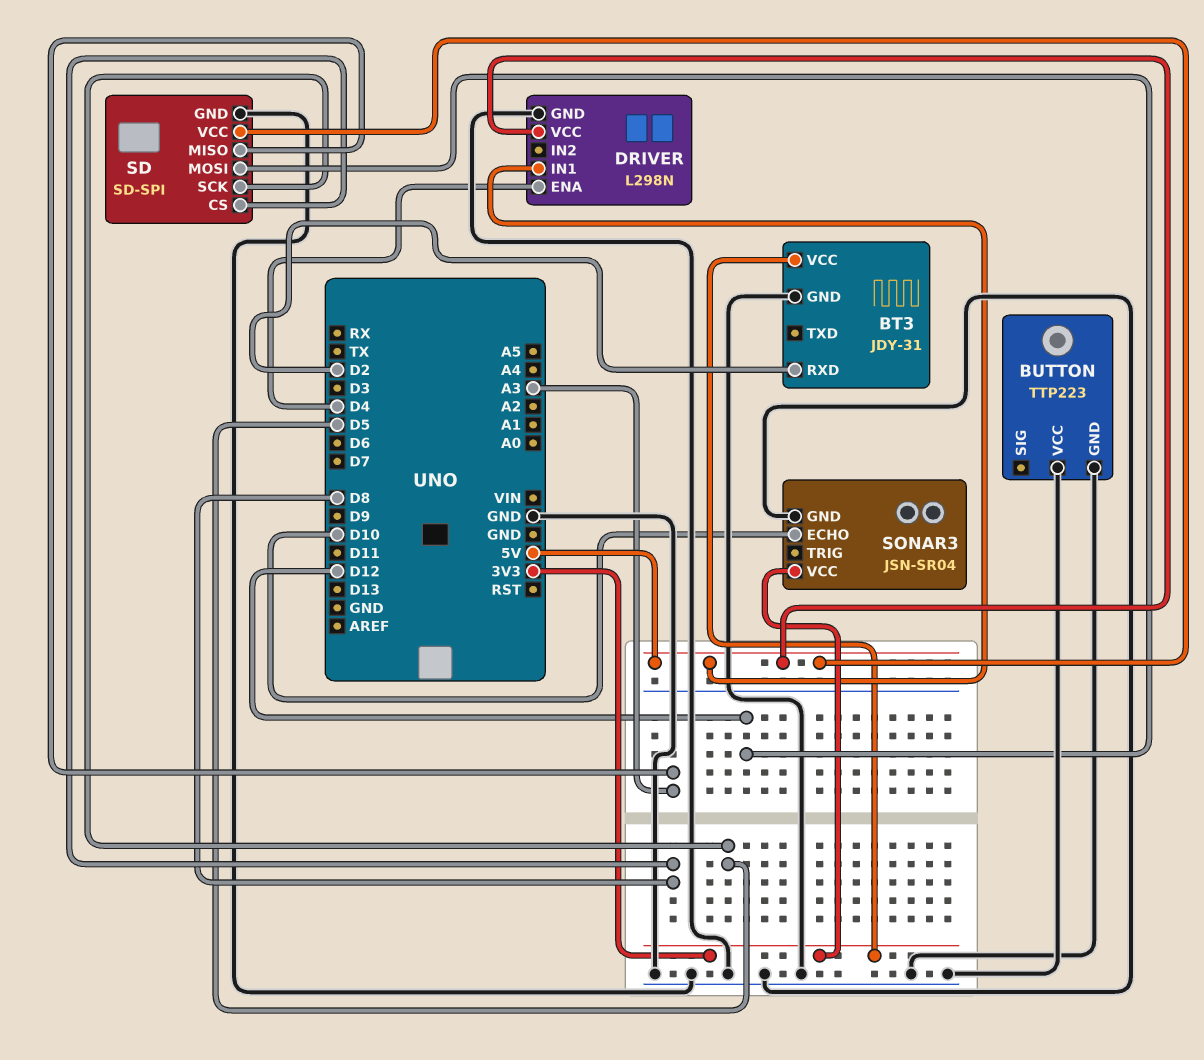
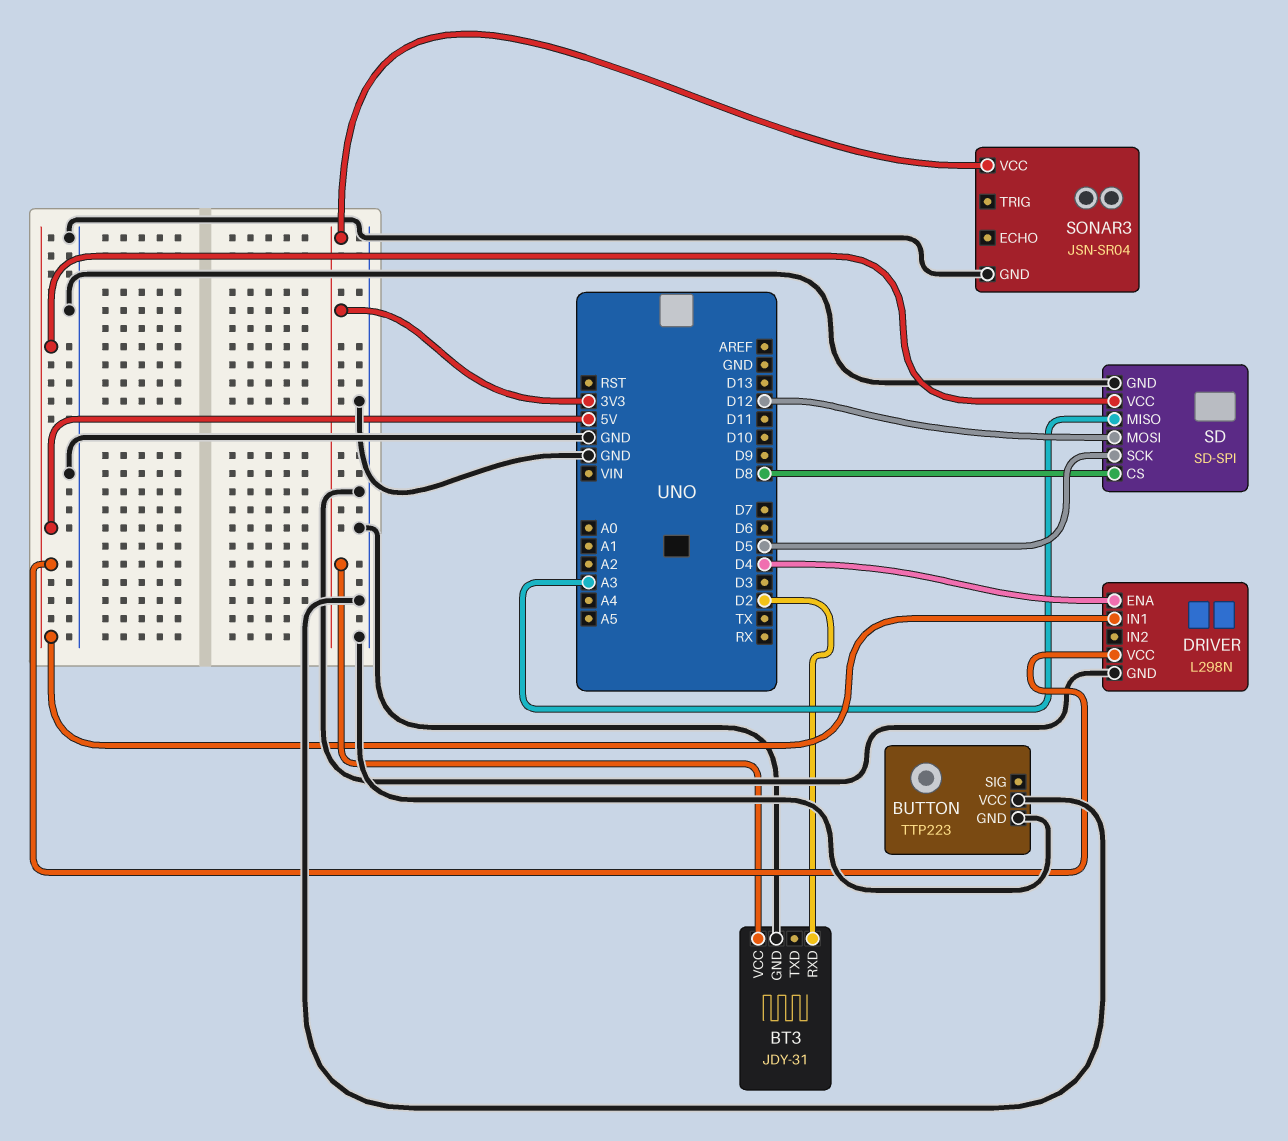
SONAR3 pin ECHO: D10 -> none

